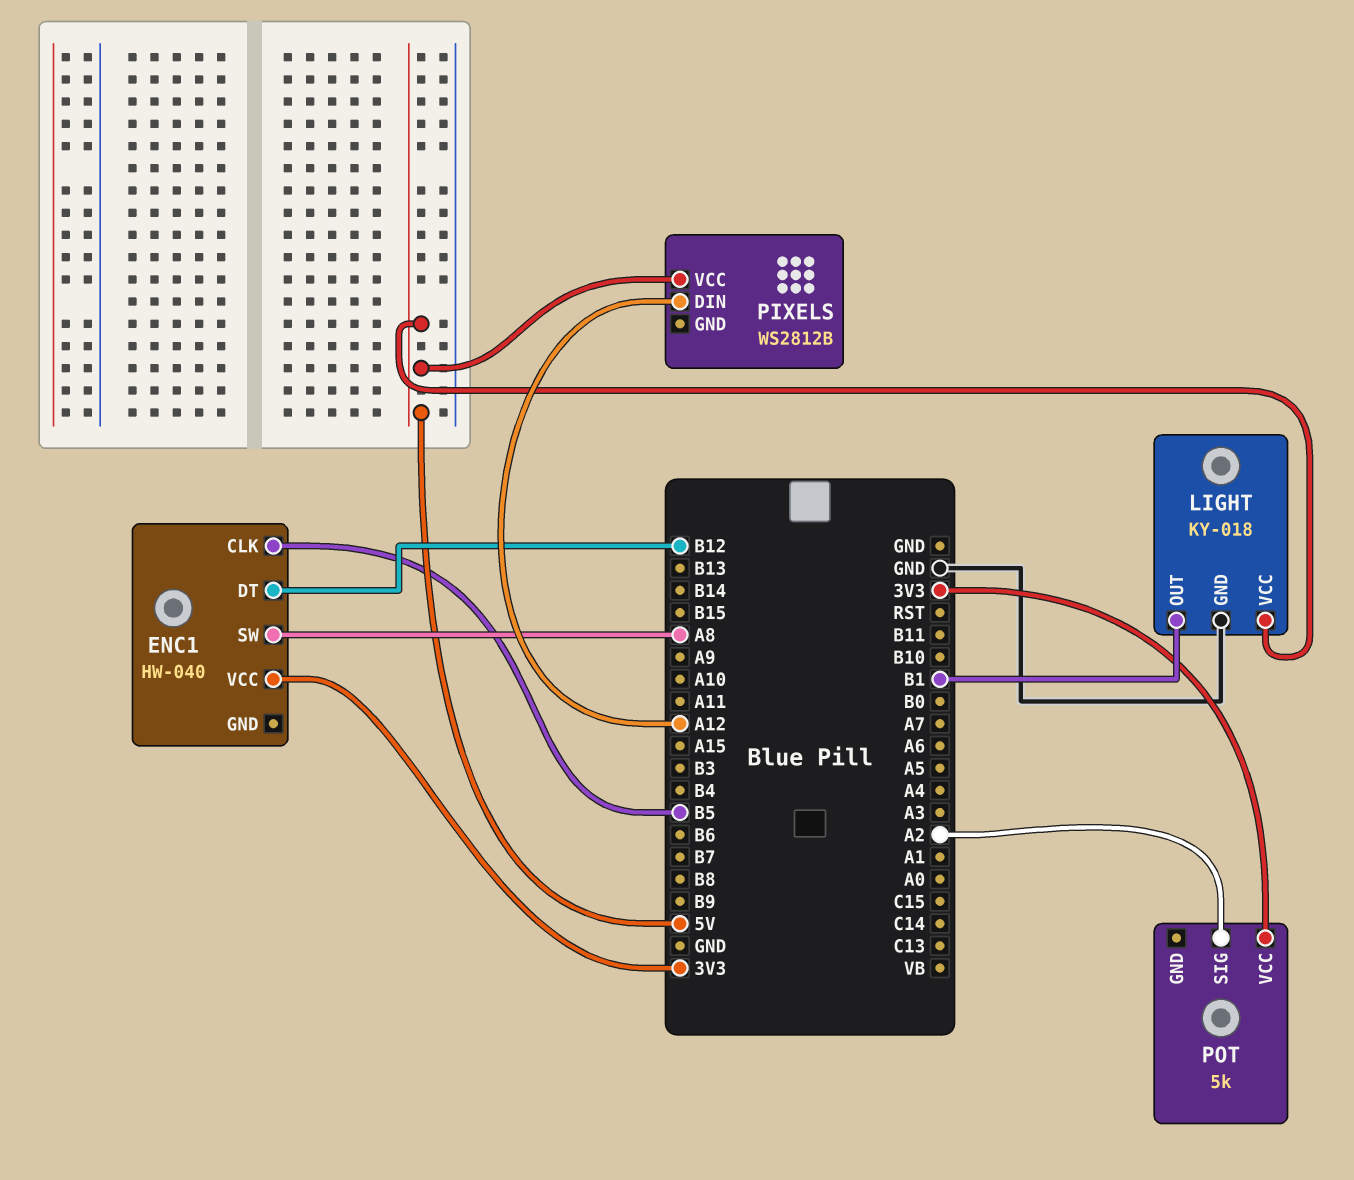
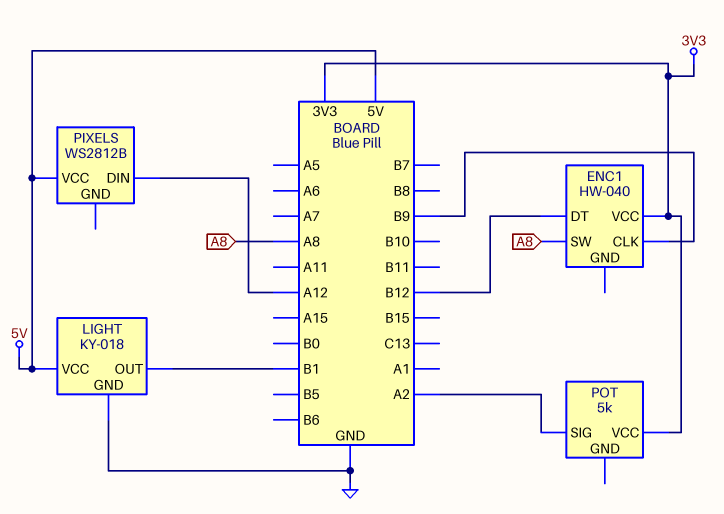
ENC1 pin CLK: B5 -> B9

